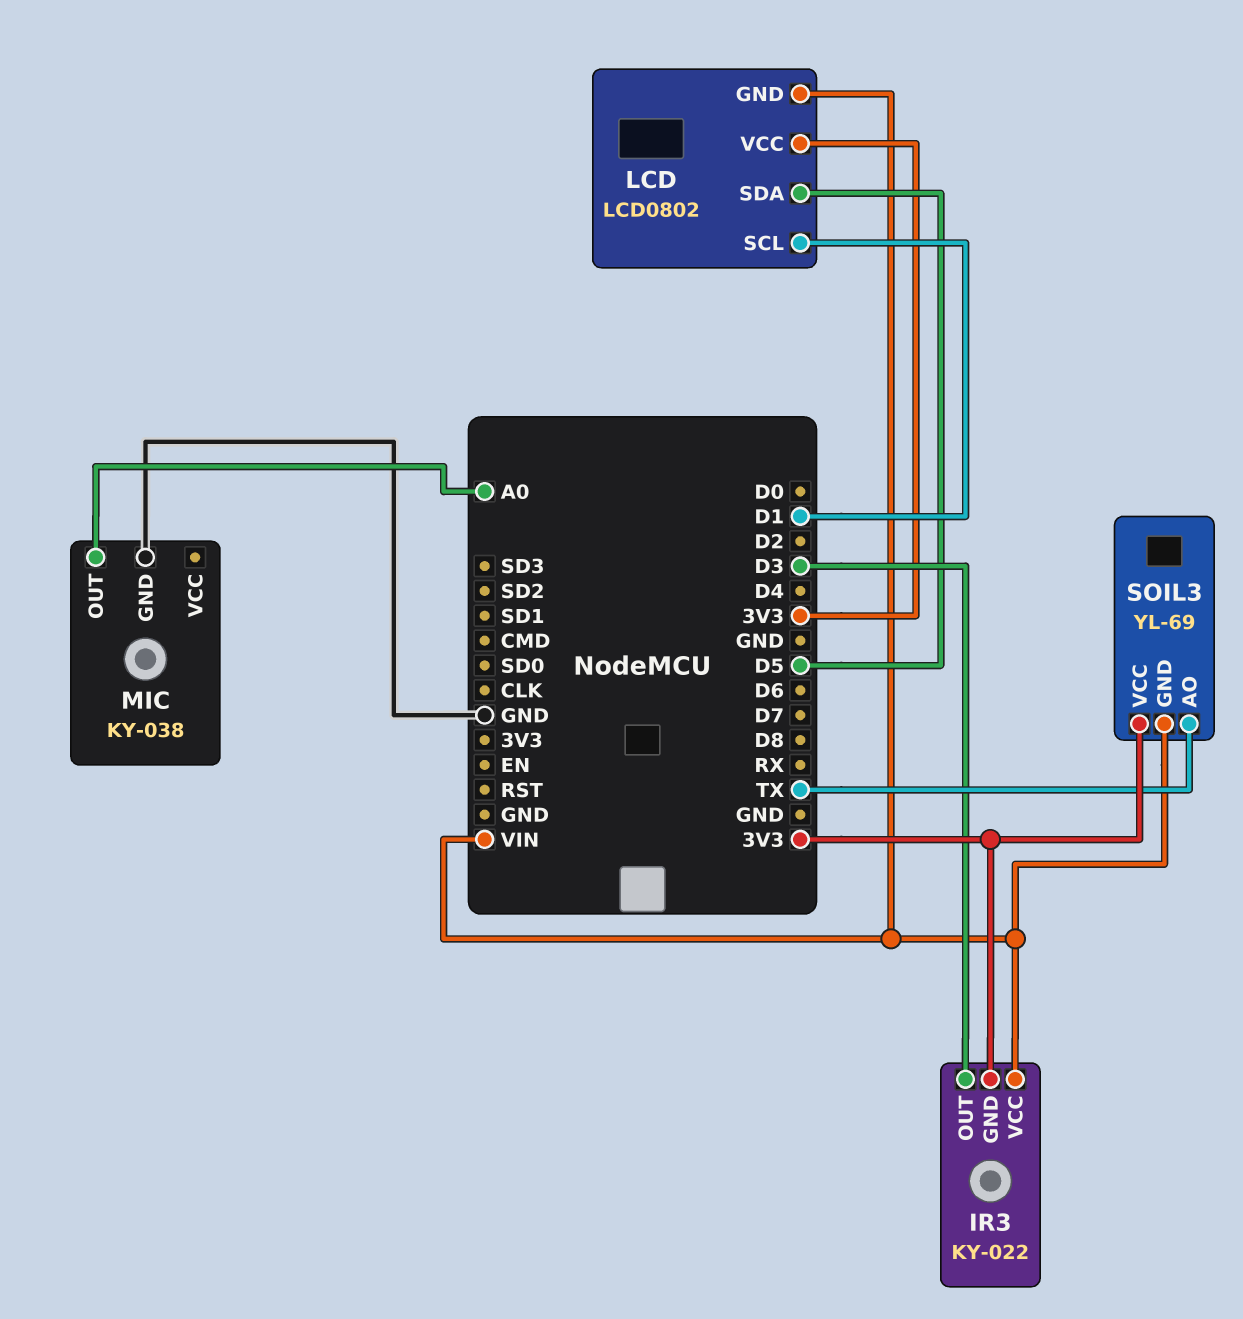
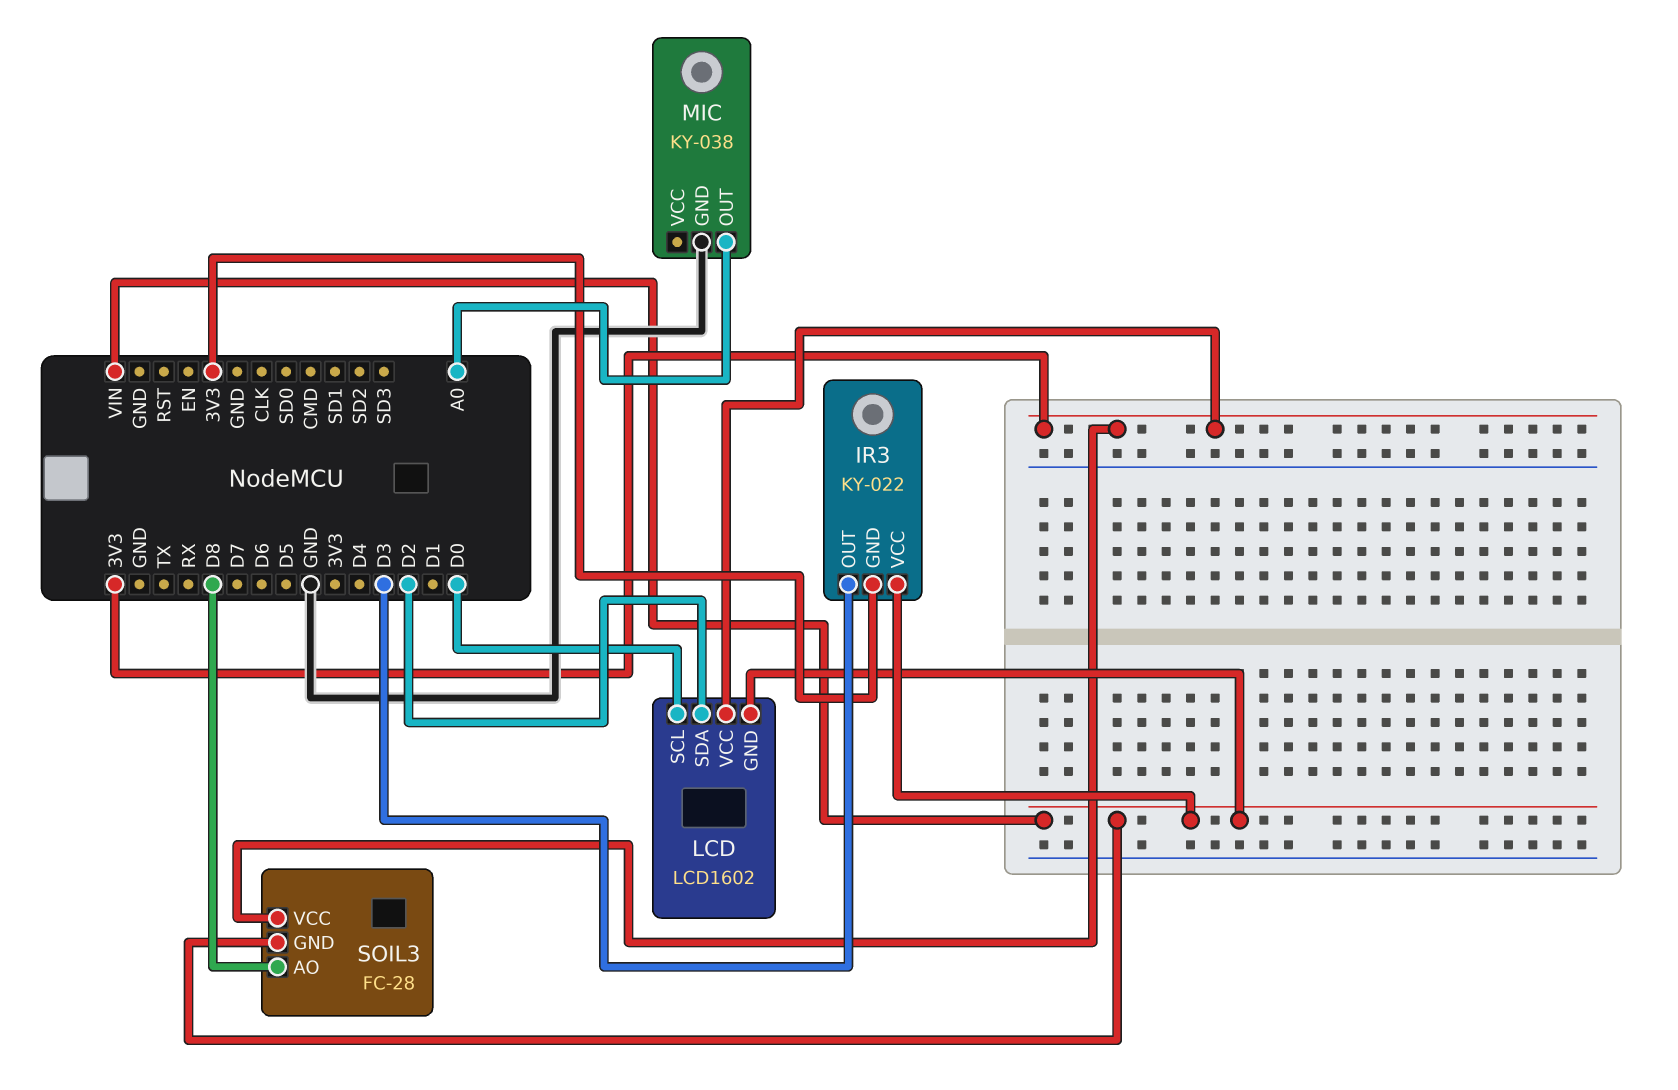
LCD: LCD0802 -> LCD1602
LCD pin SCL: D1 -> D0
LCD pin SDA: D5 -> D2
SOIL3: YL-69 -> FC-28
SOIL3 pin AO: TX -> D8

